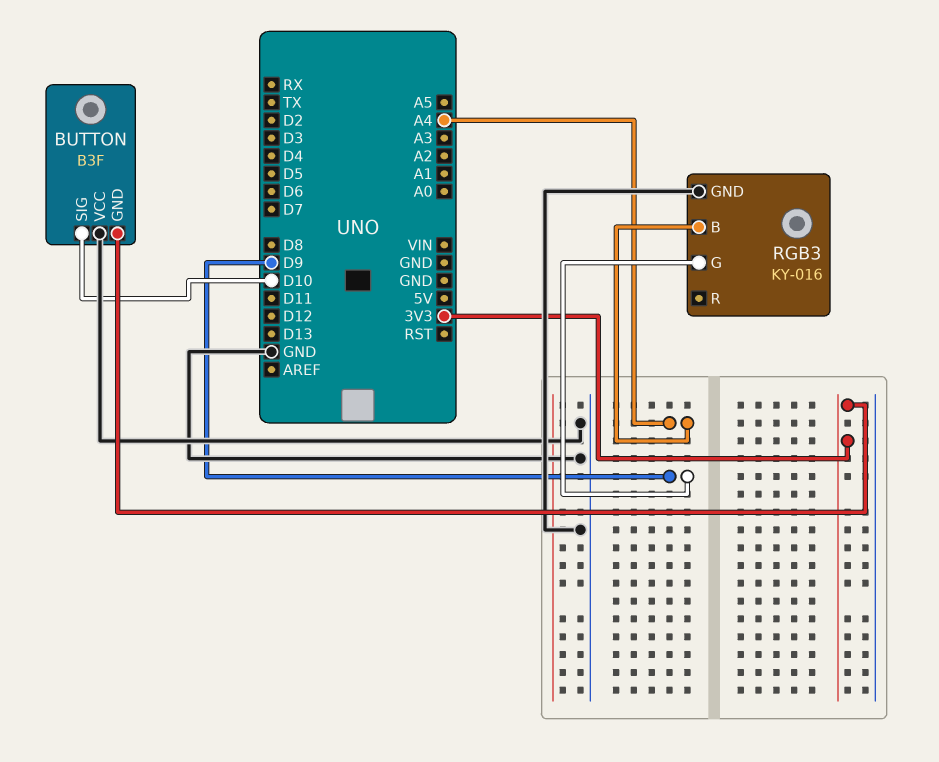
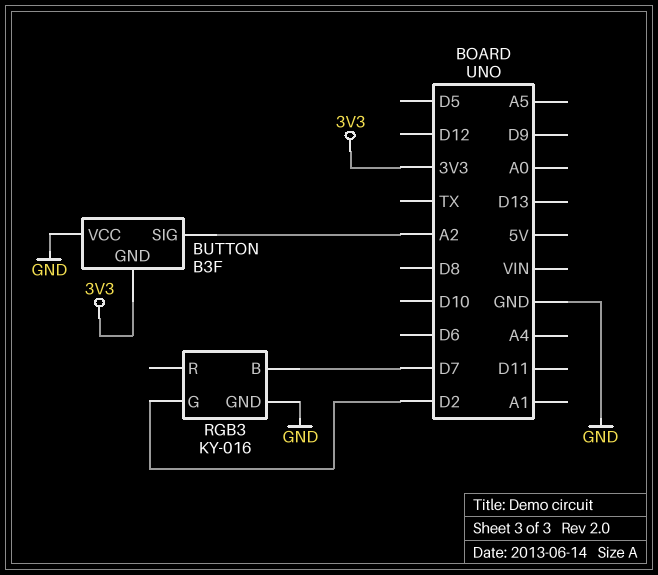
BUTTON pin SIG: D10 -> A2
RGB3 pin B: A4 -> D7
RGB3 pin G: D9 -> D2

